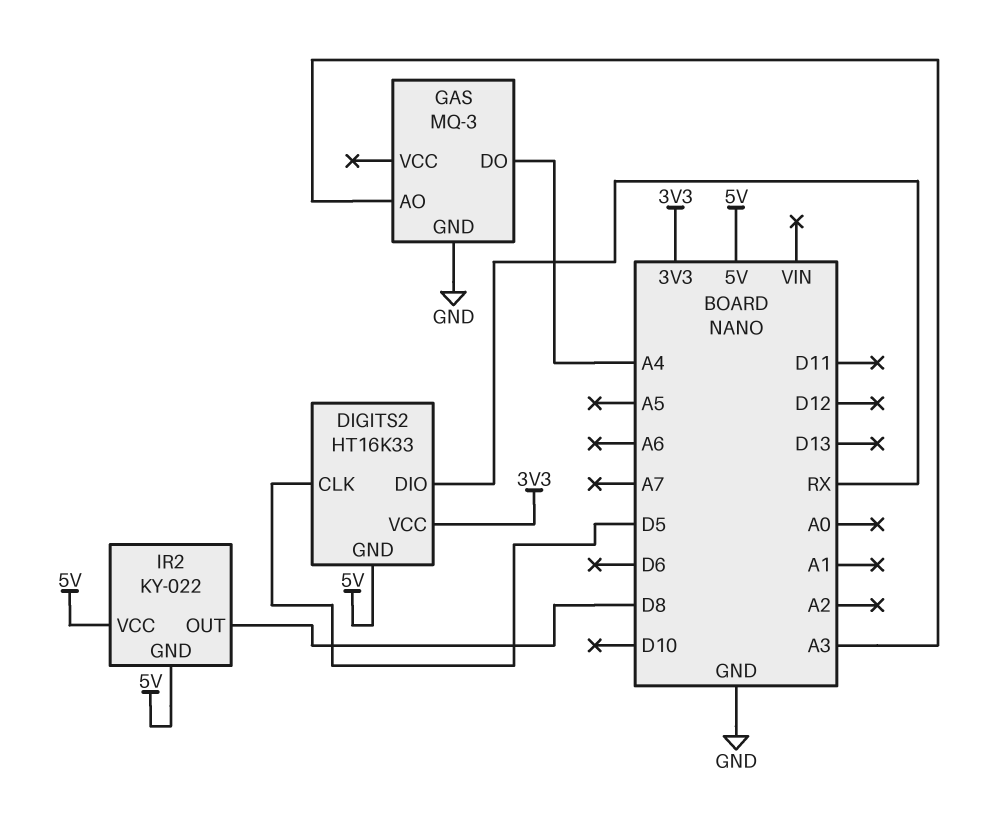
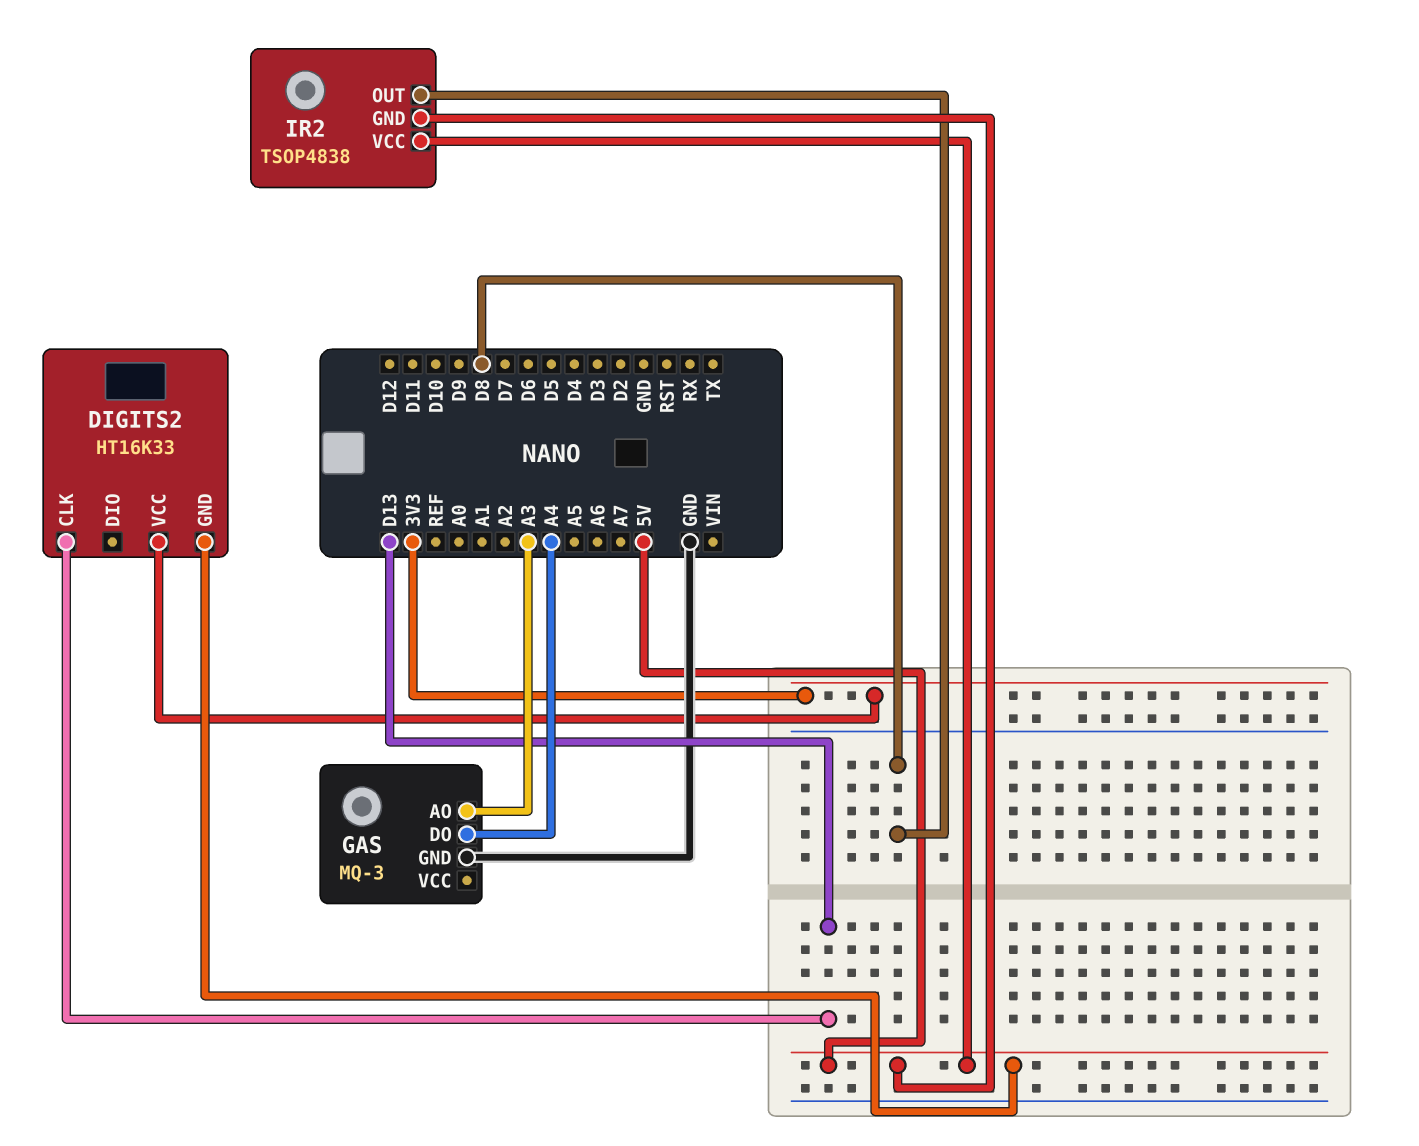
DIGITS2 pin CLK: D5 -> D13
DIGITS2 pin DIO: RX -> none
IR2: KY-022 -> TSOP4838

